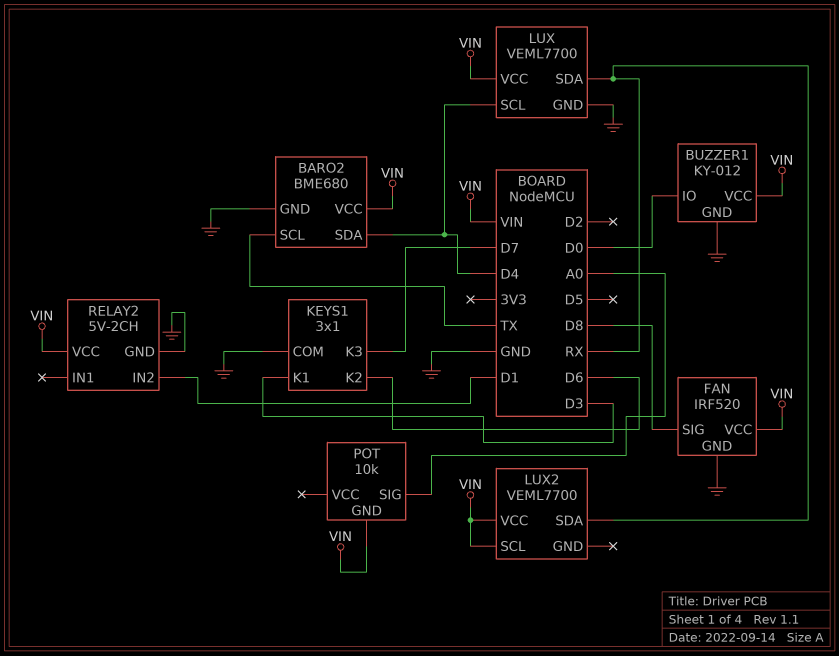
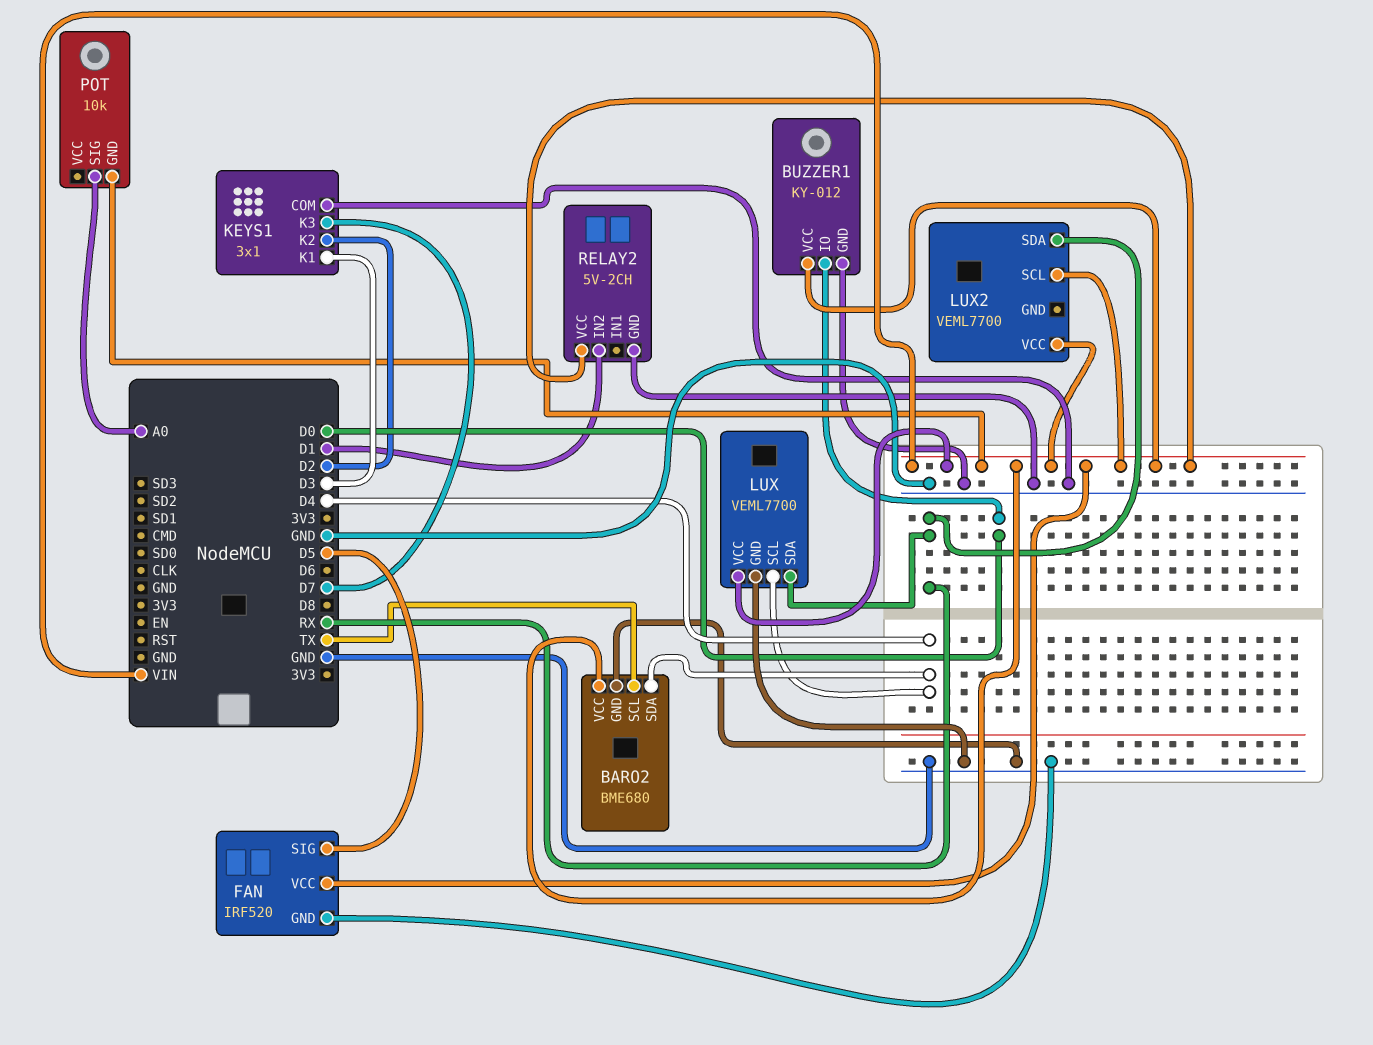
FAN pin SIG: D8 -> D5
KEYS1 pin K2: D6 -> D2

